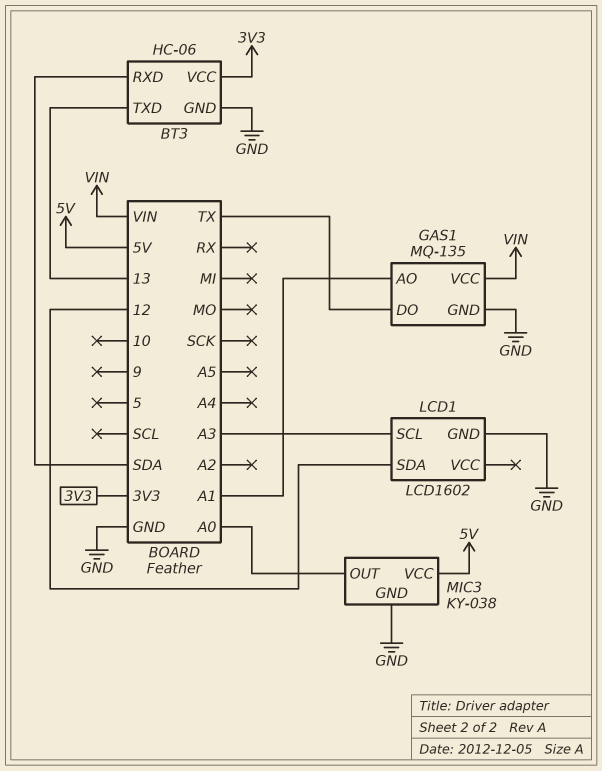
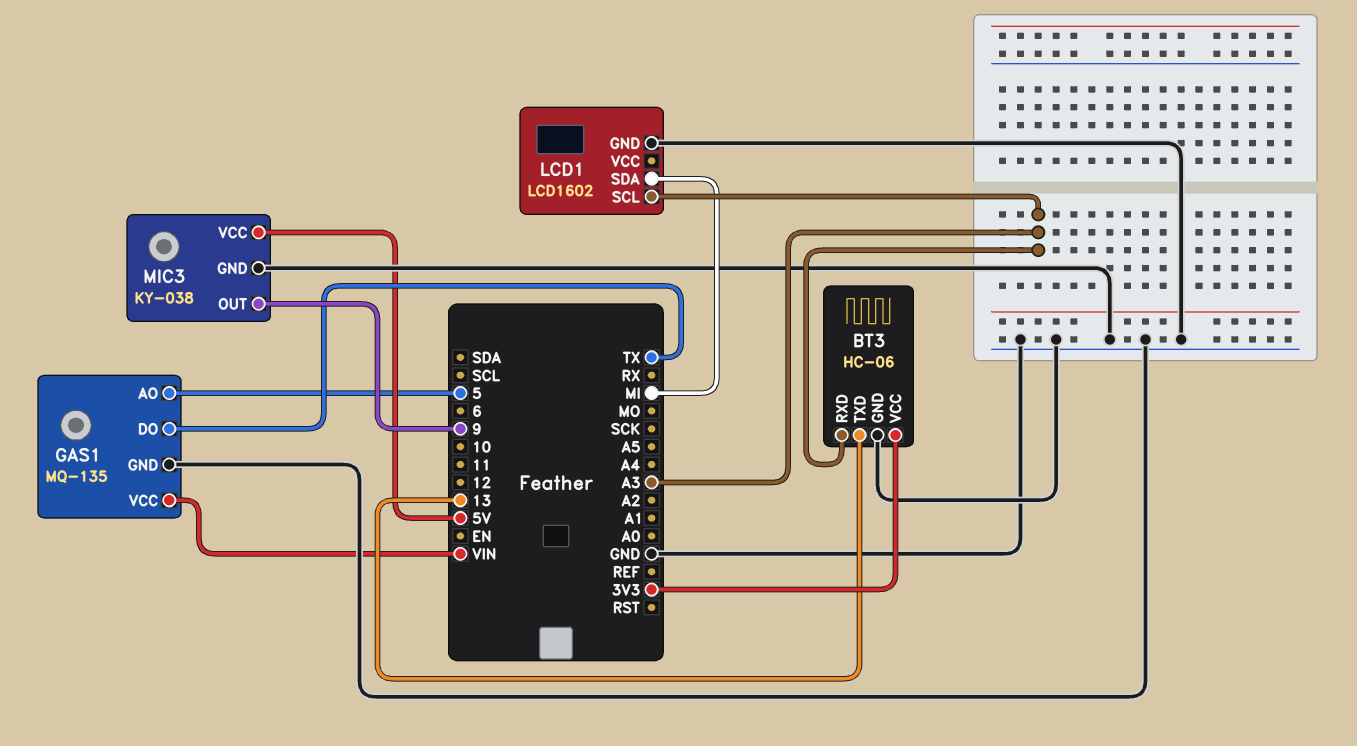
BT3 pin RXD: SDA -> A3
GAS1 pin AO: A1 -> 5
LCD1 pin SDA: 12 -> MI
MIC3 pin OUT: A0 -> 9

